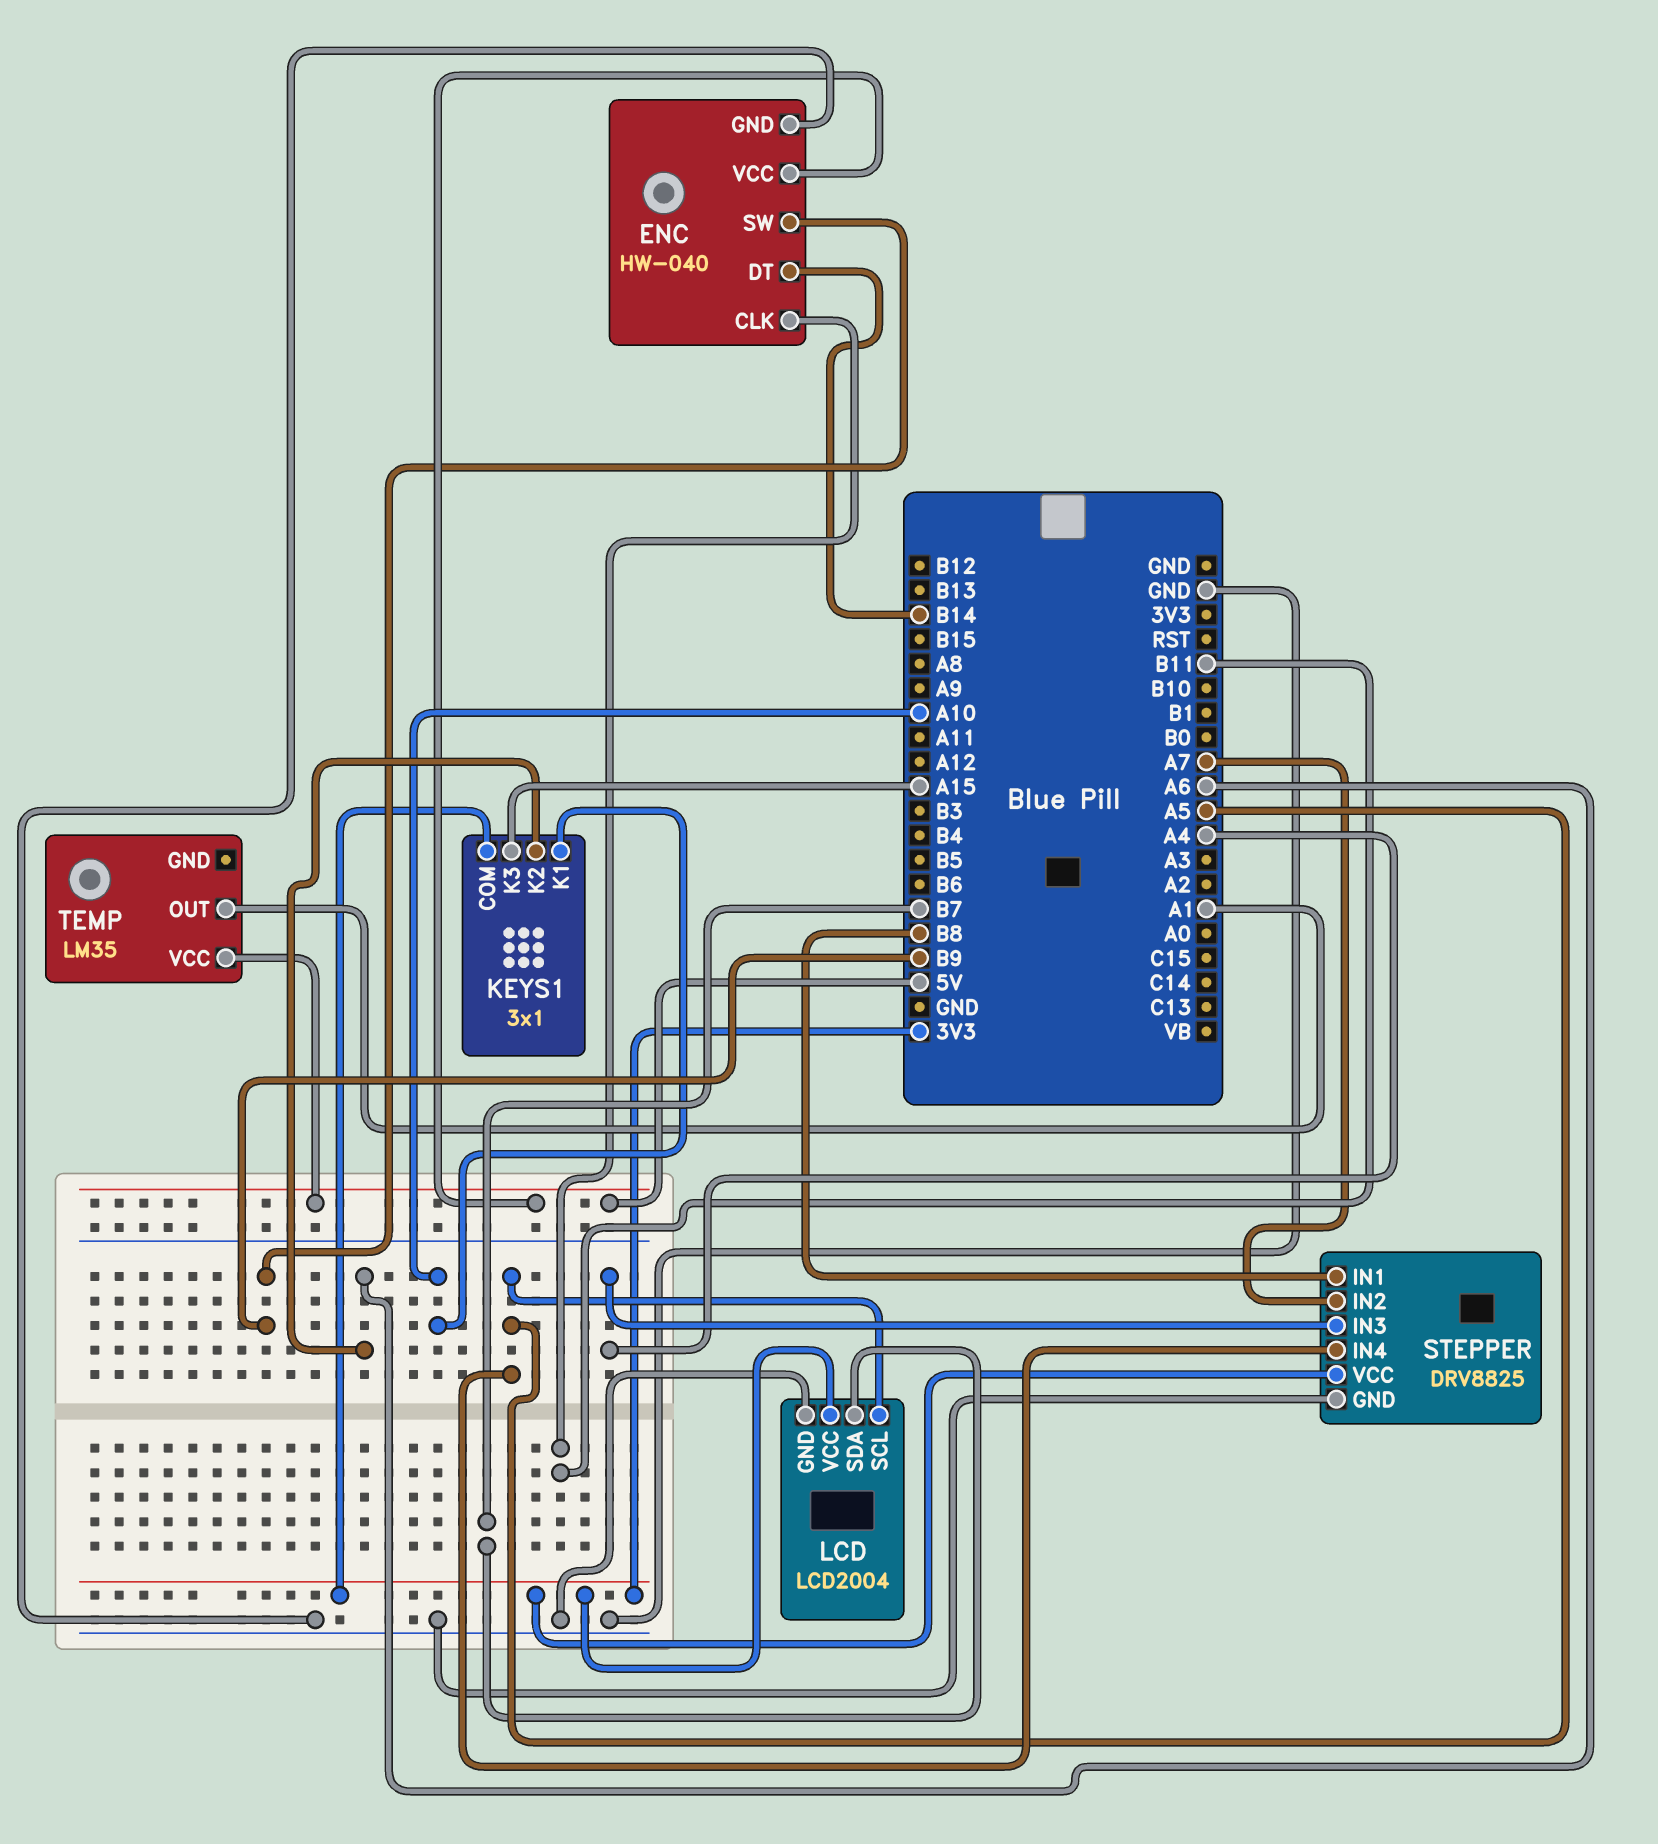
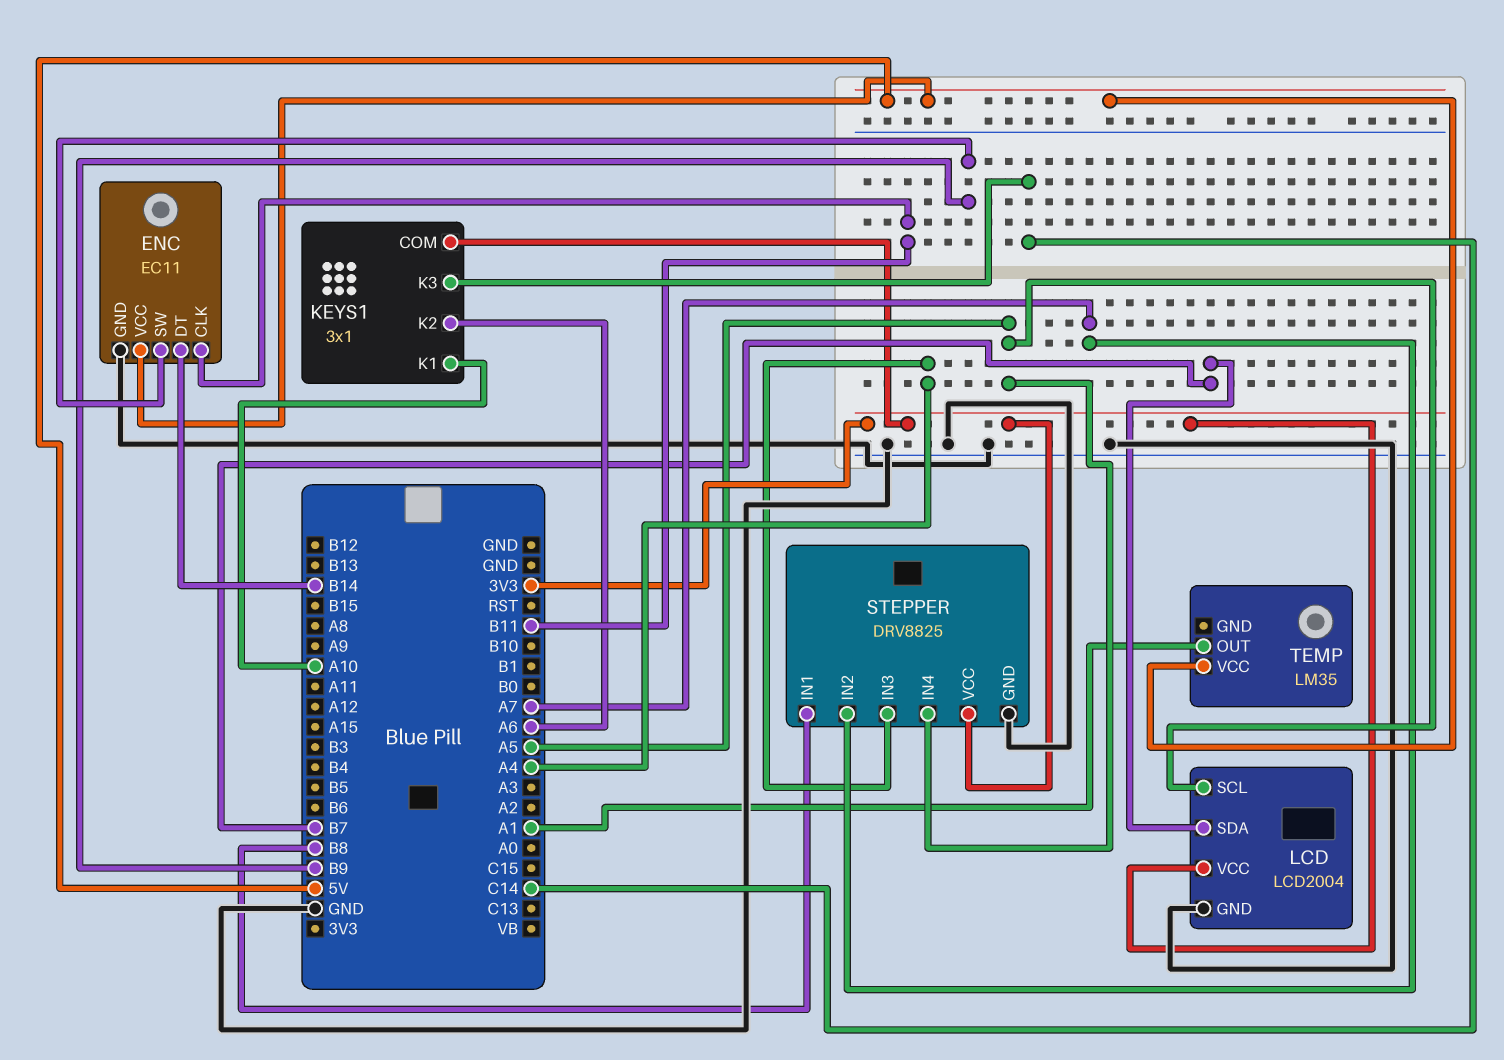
ENC: HW-040 -> EC11
KEYS1 pin K3: A15 -> C14

